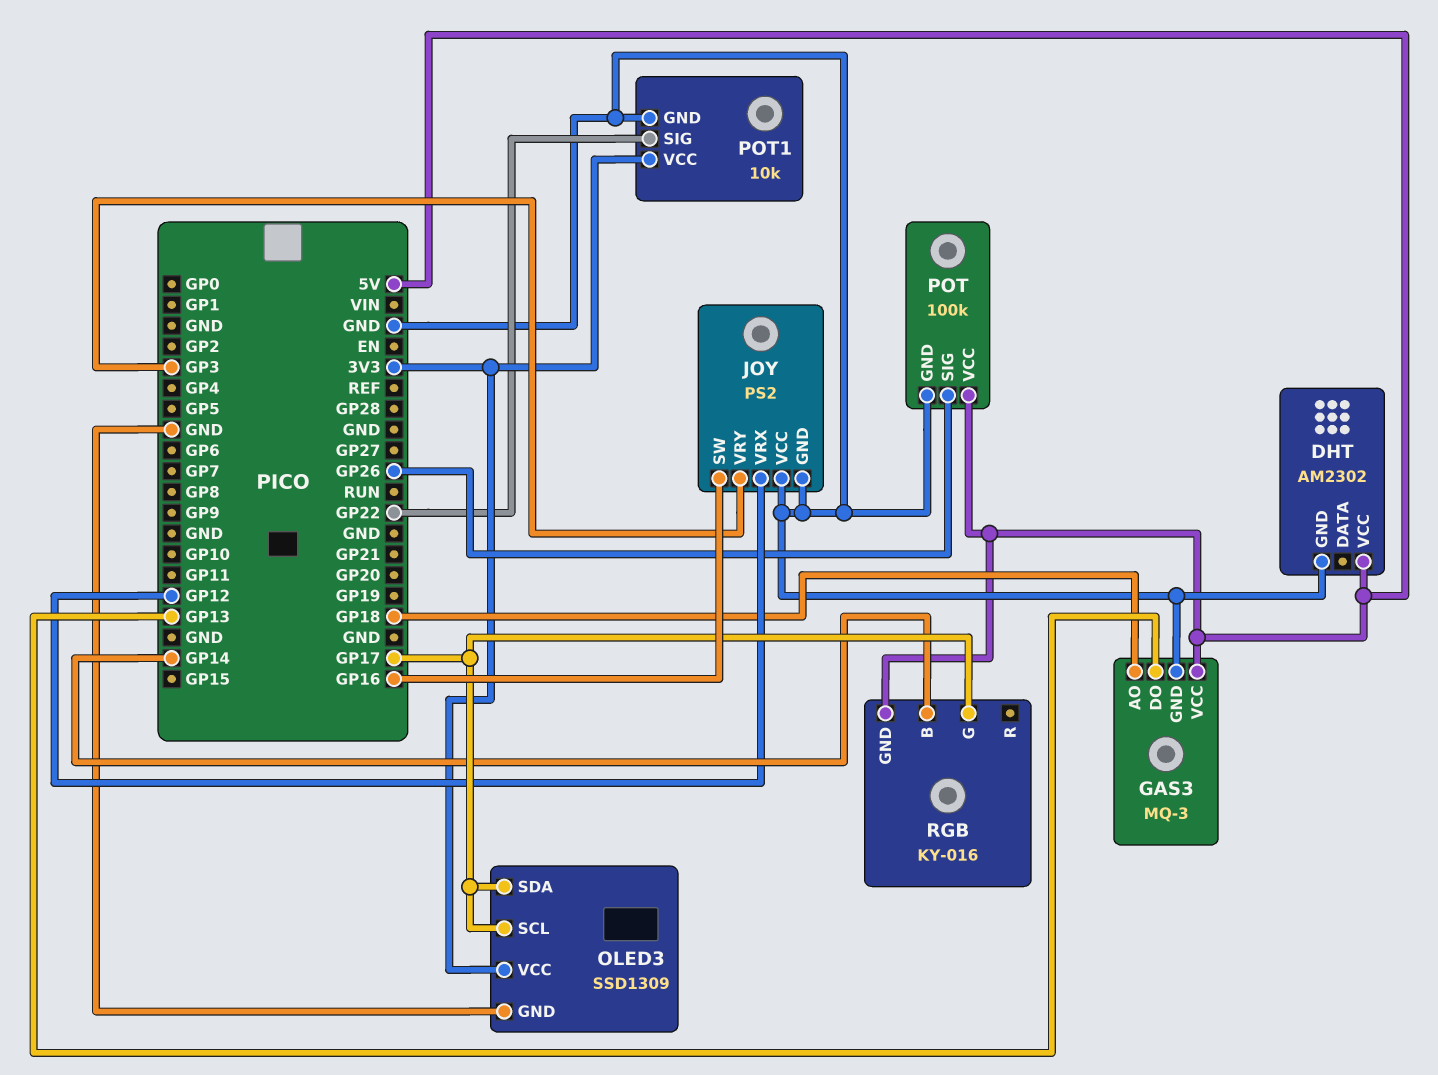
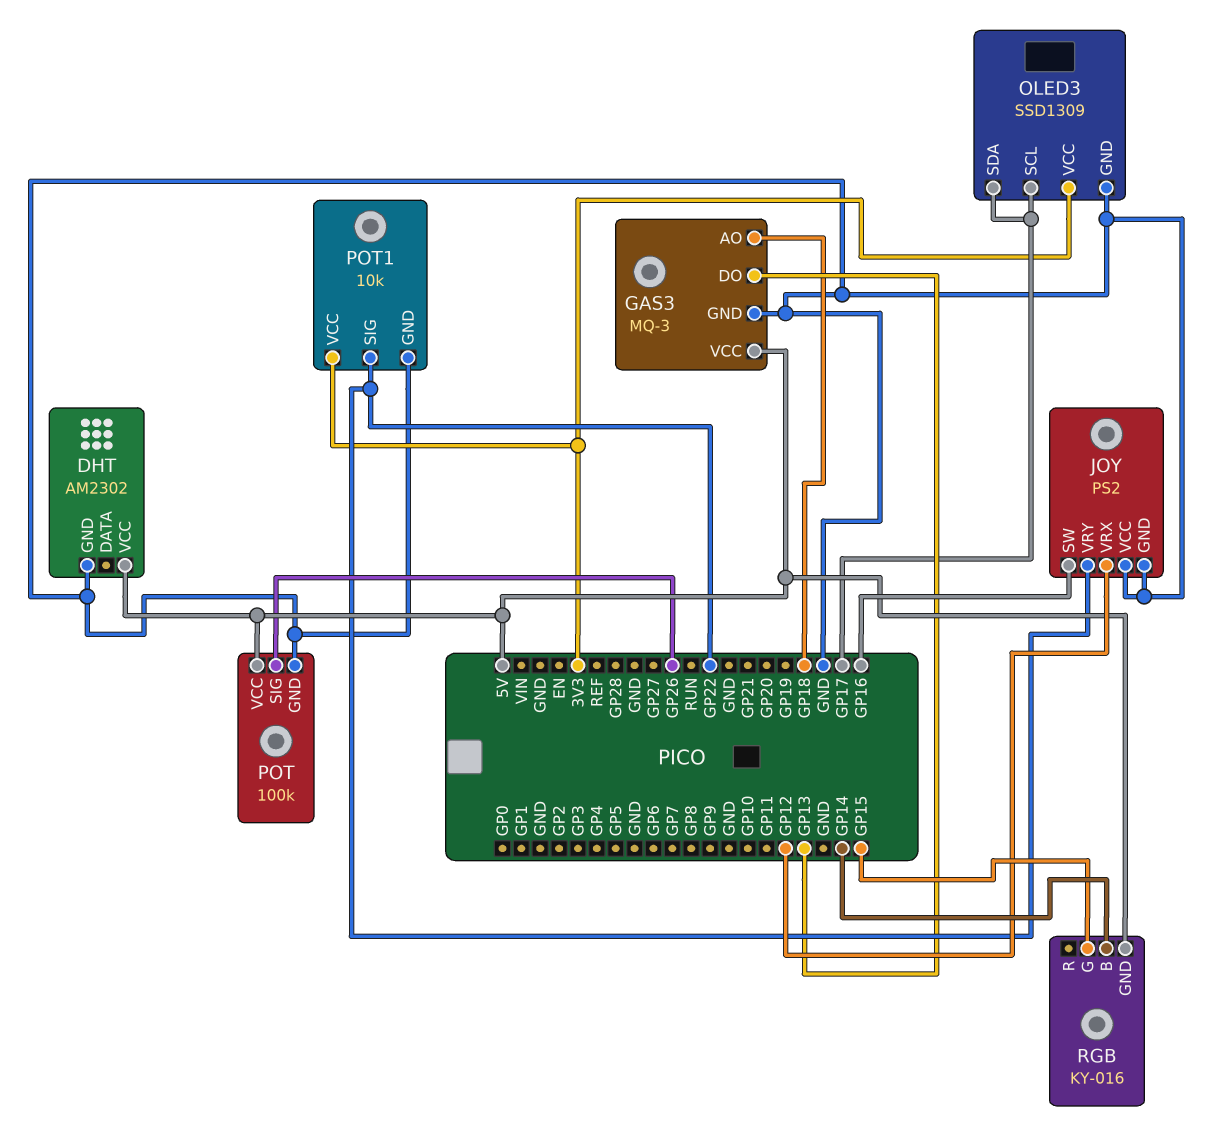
JOY pin VRY: GP3 -> GP22
RGB pin G: GP17 -> GP15

